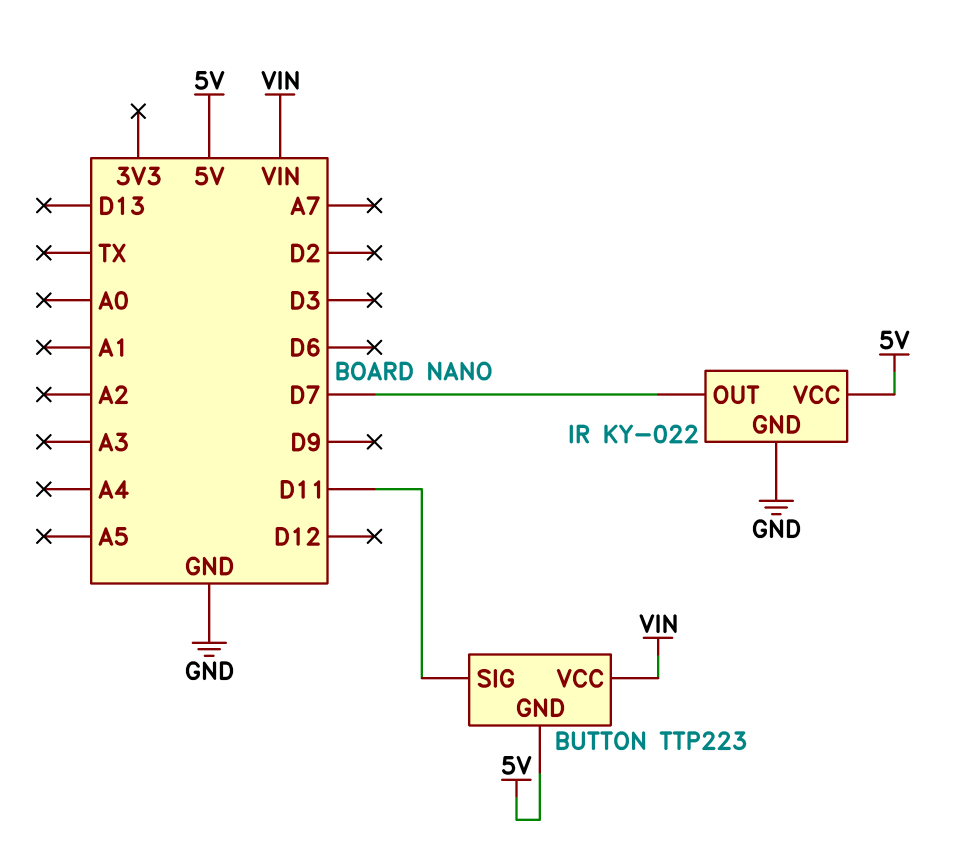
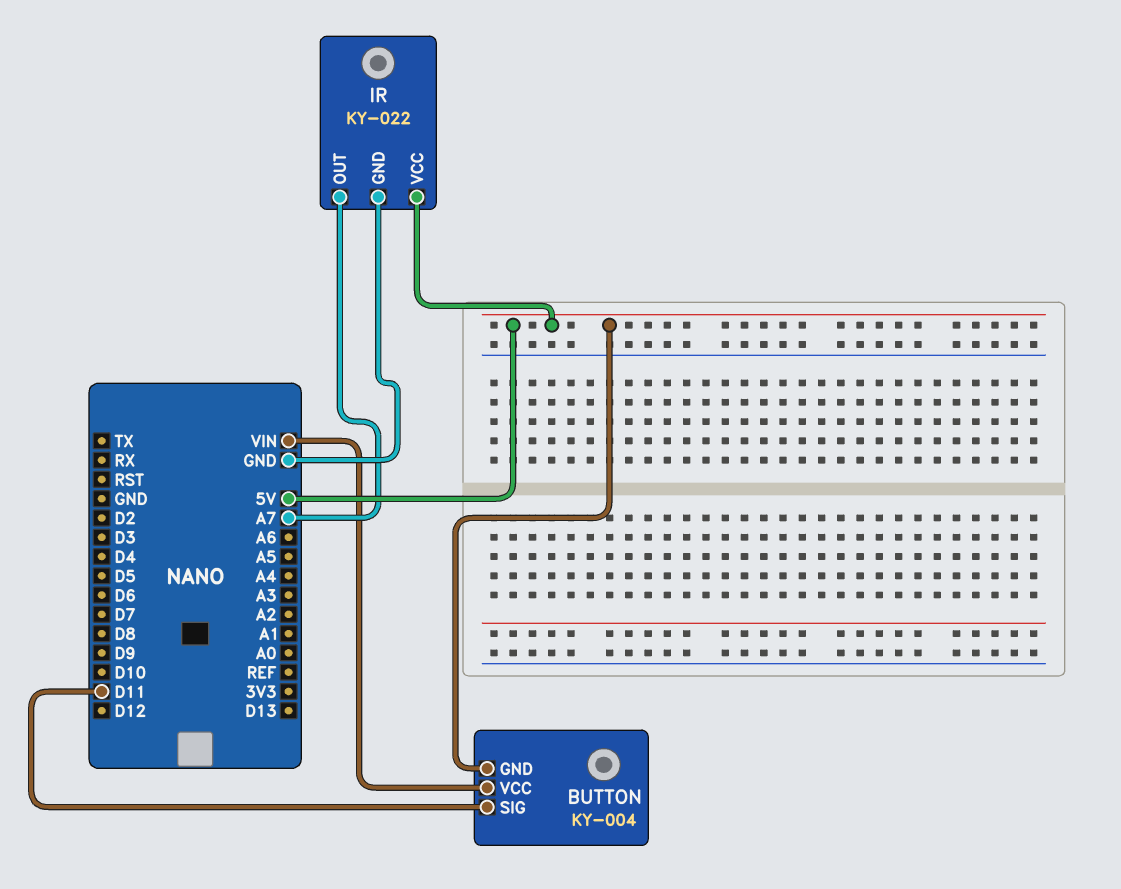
BUTTON: TTP223 -> KY-004
IR pin OUT: D7 -> A7

